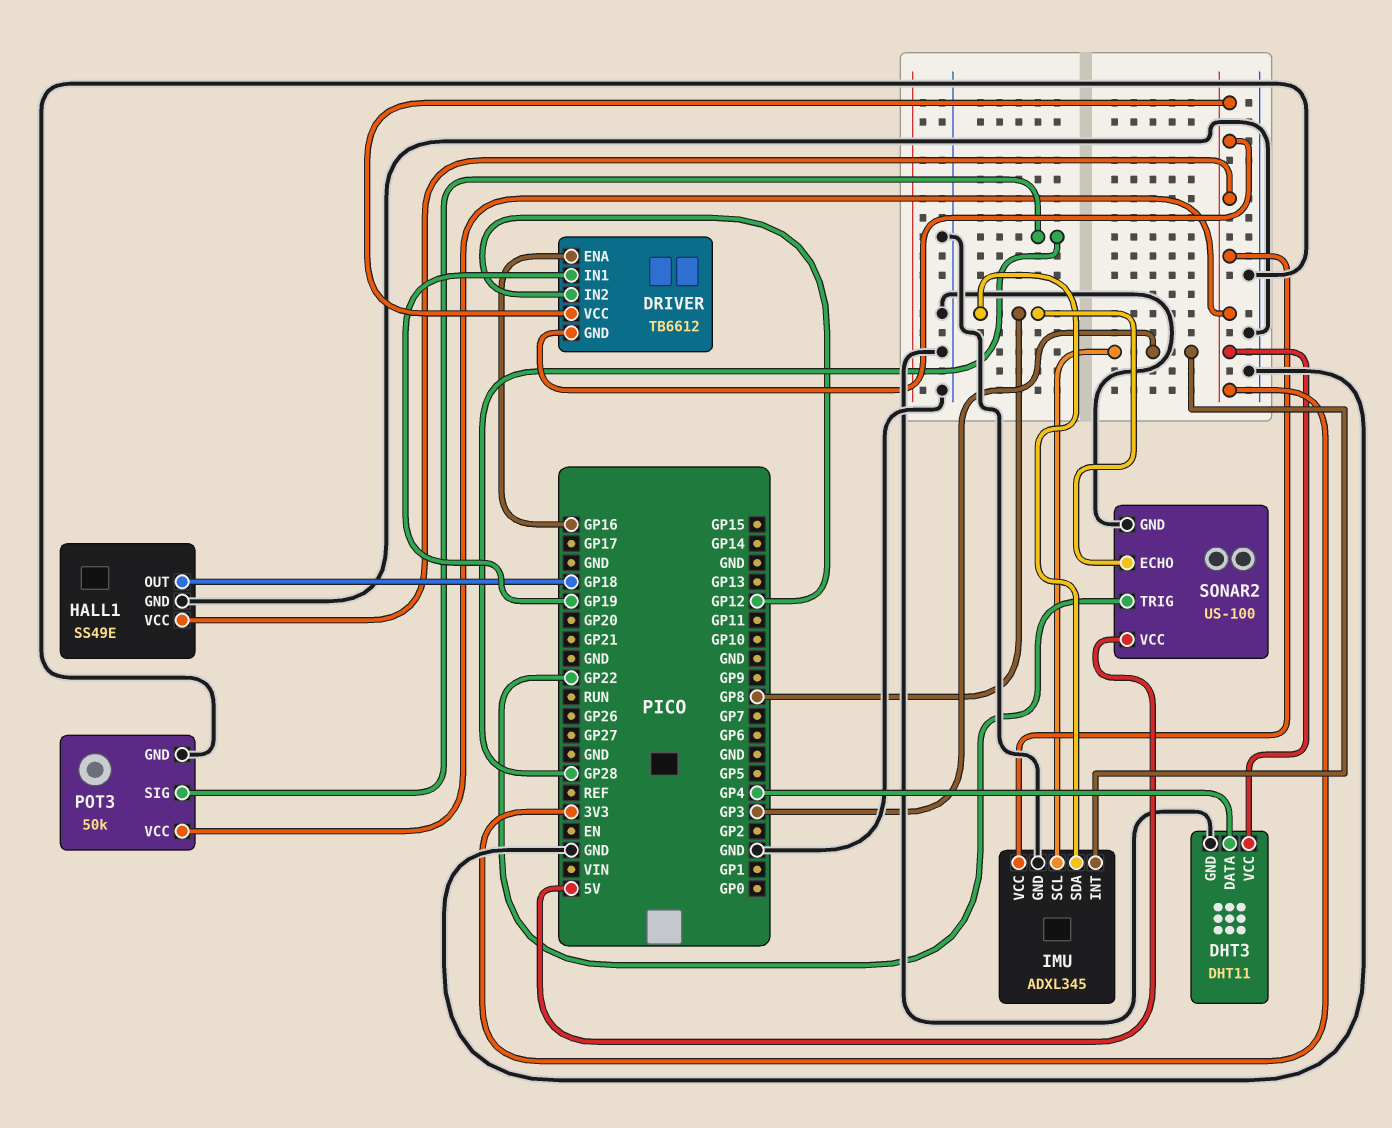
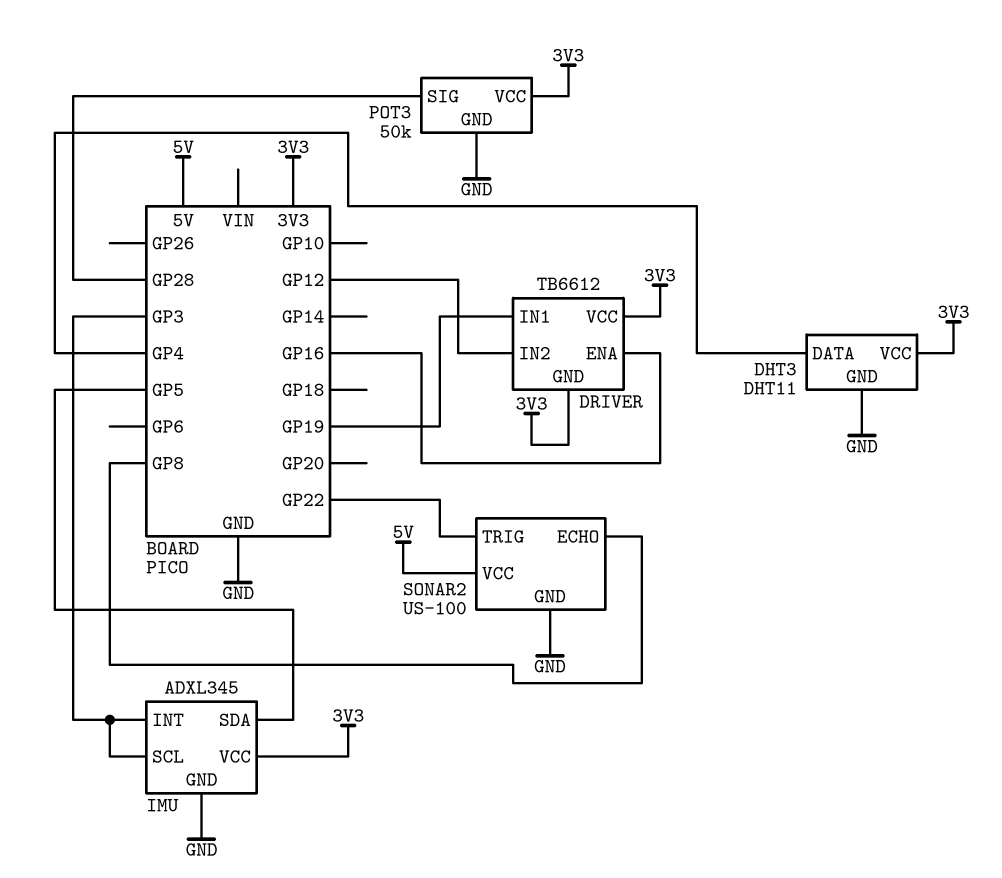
HALL1: SS49E -> none
HALL1 pin GND: GND -> none
HALL1 pin OUT: GP18 -> none
HALL1 pin VCC: 3V3 -> none
IMU pin SDA: GP8 -> GP5

